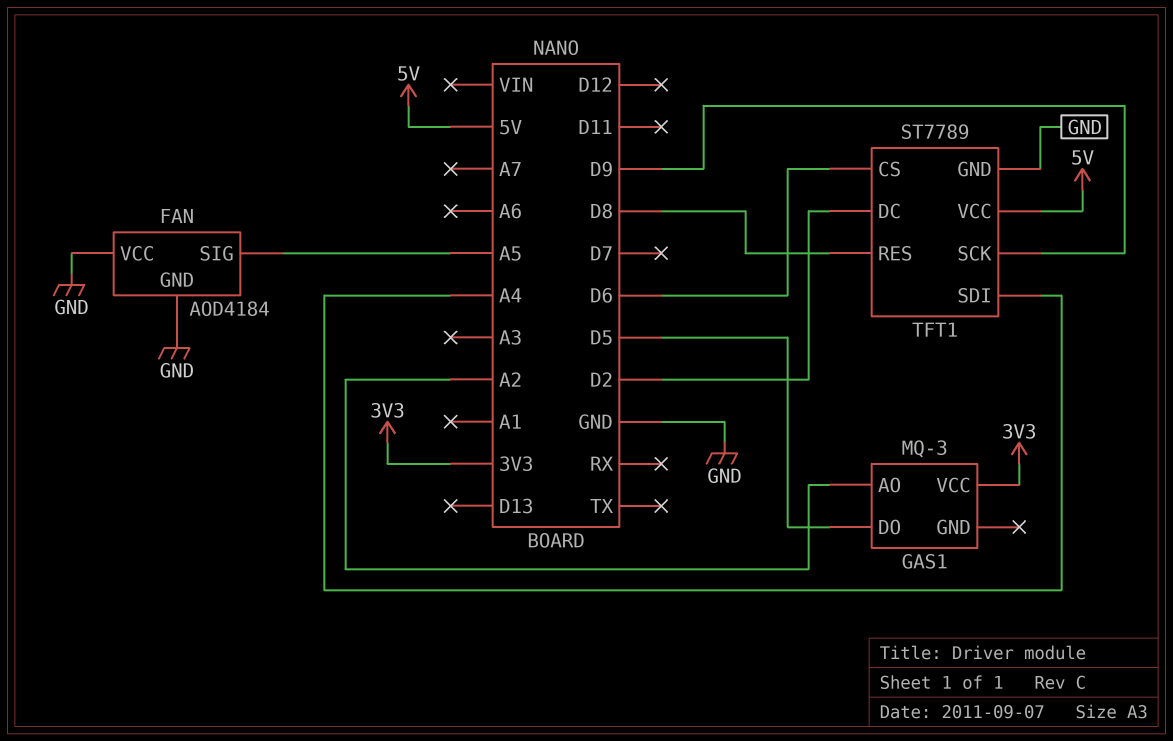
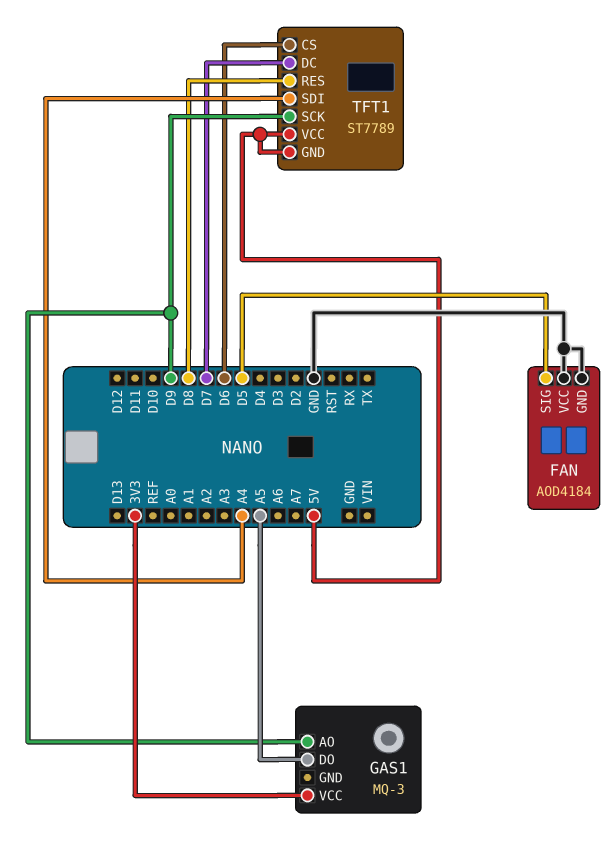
FAN pin SIG: A5 -> D5
GAS1 pin AO: A2 -> D9
GAS1 pin DO: D5 -> A5
TFT1 pin DC: D2 -> D7
TFT1 pin GND: GND -> 5V

